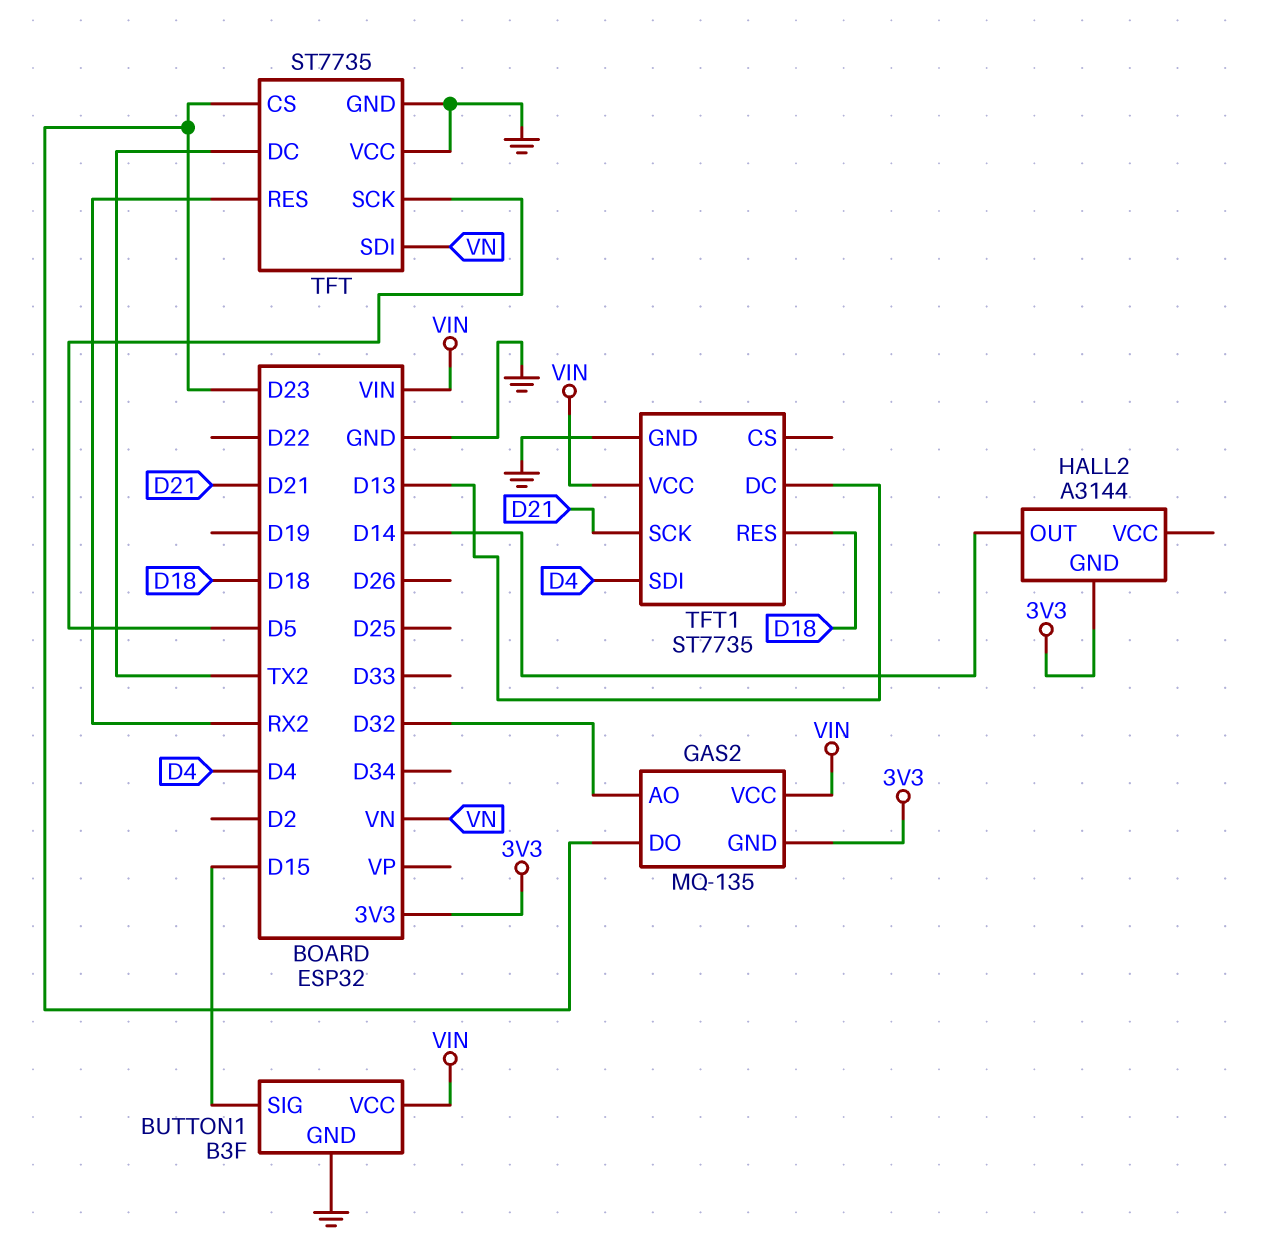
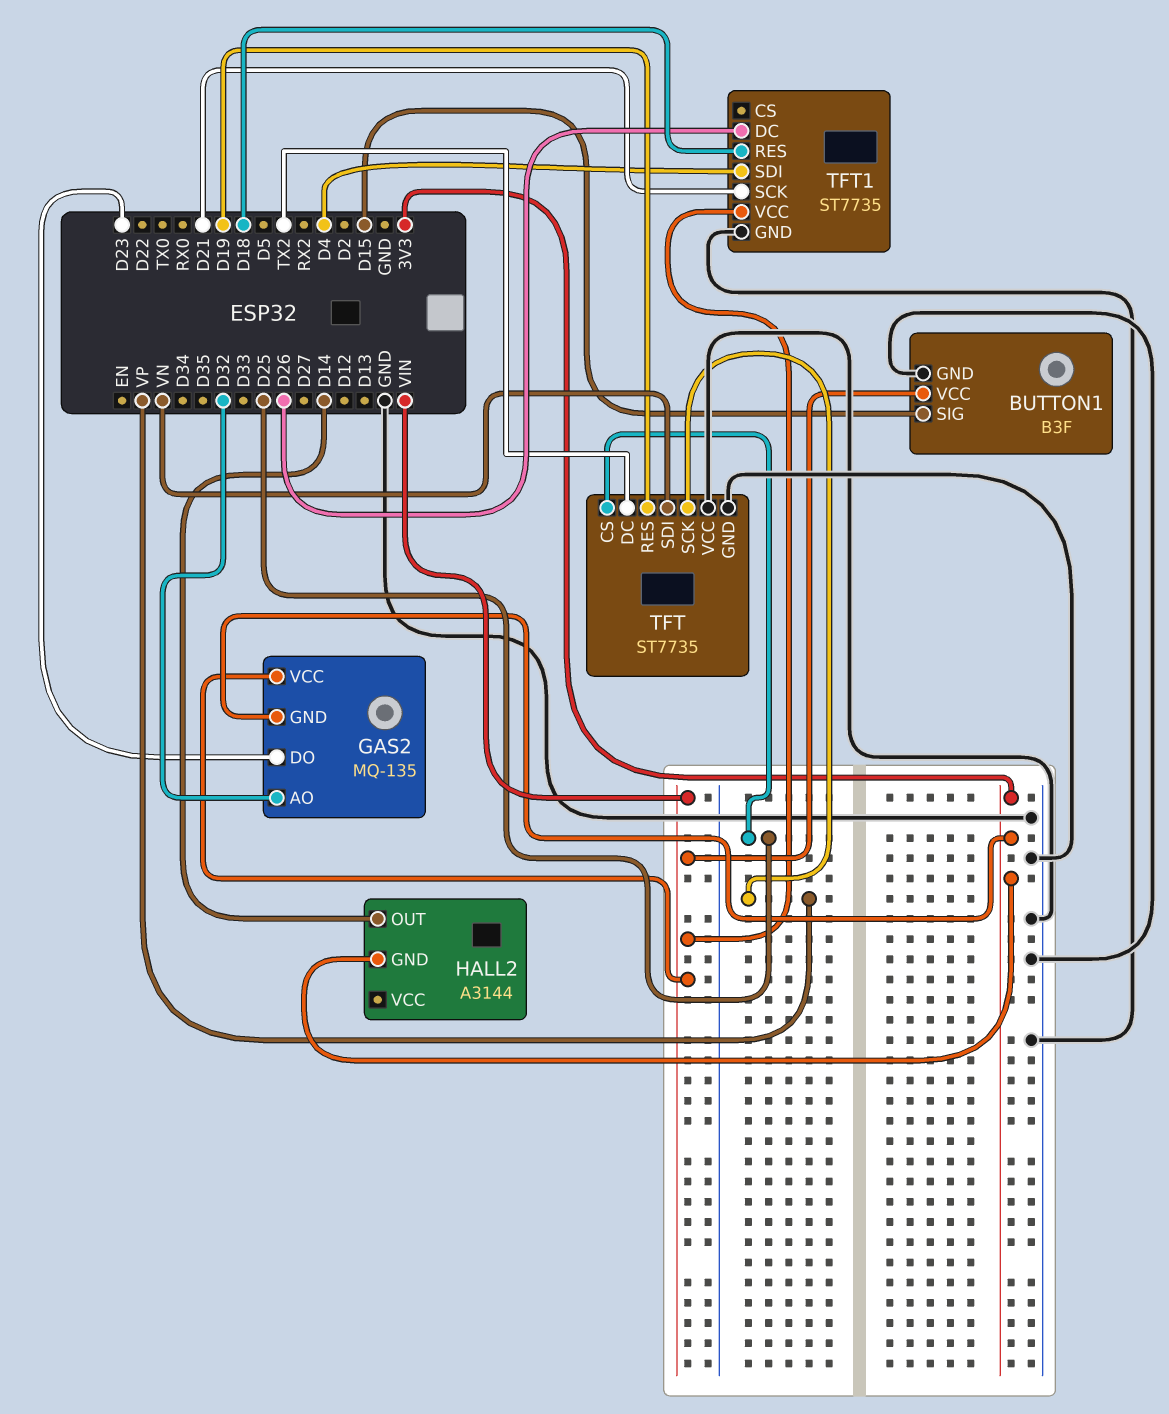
TFT pin CS: D23 -> D25
TFT pin RES: RX2 -> D19
TFT pin SCK: D5 -> VP
TFT1 pin DC: D13 -> D26

